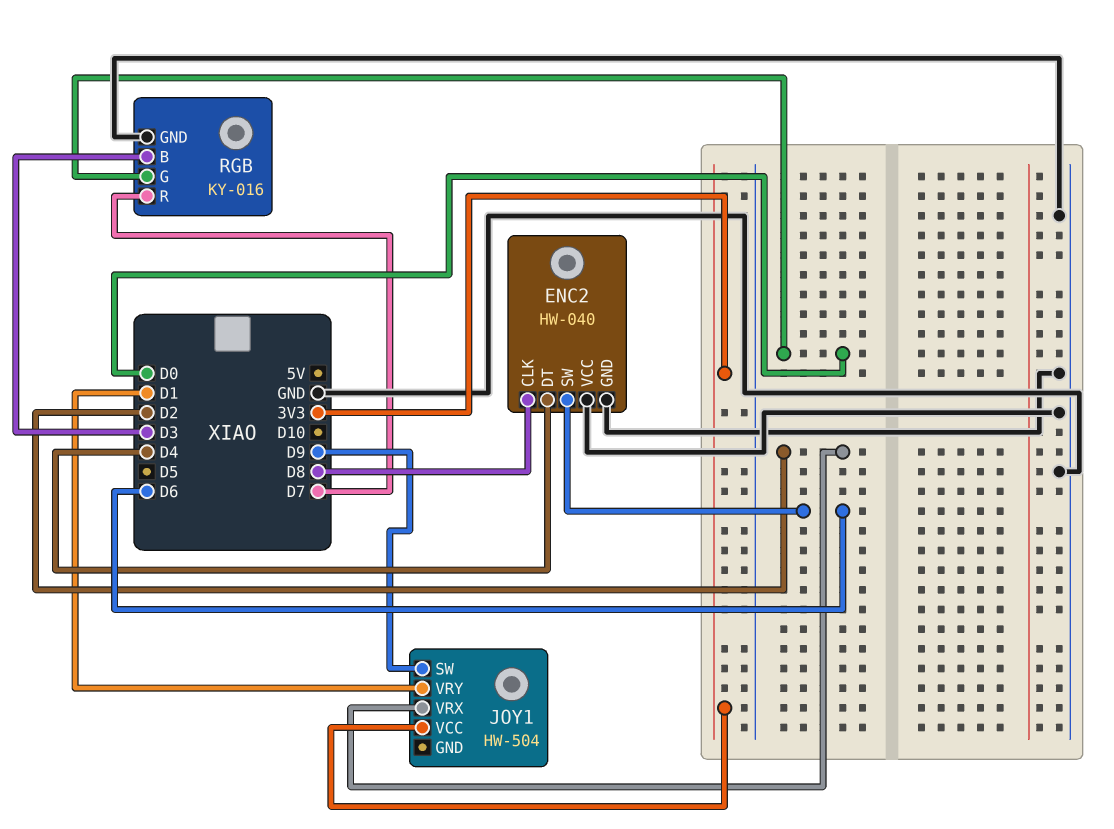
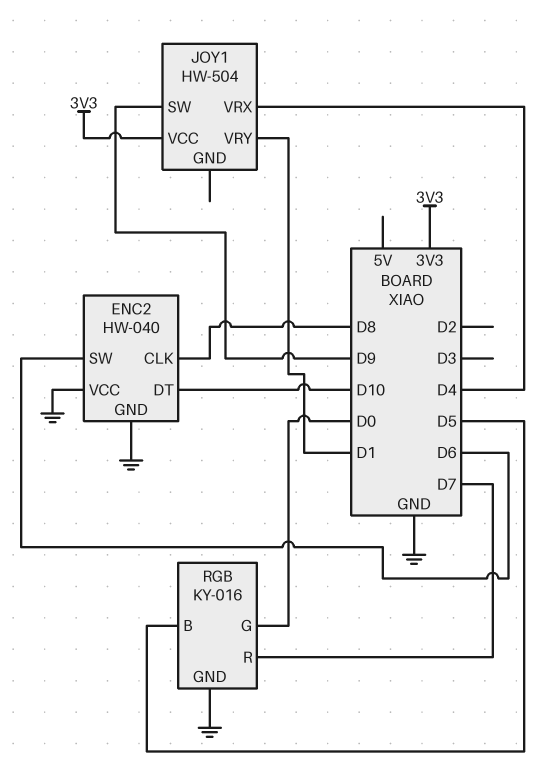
ENC2 pin DT: D4 -> D10
JOY1 pin VRX: D2 -> D4
RGB pin B: D3 -> D5

